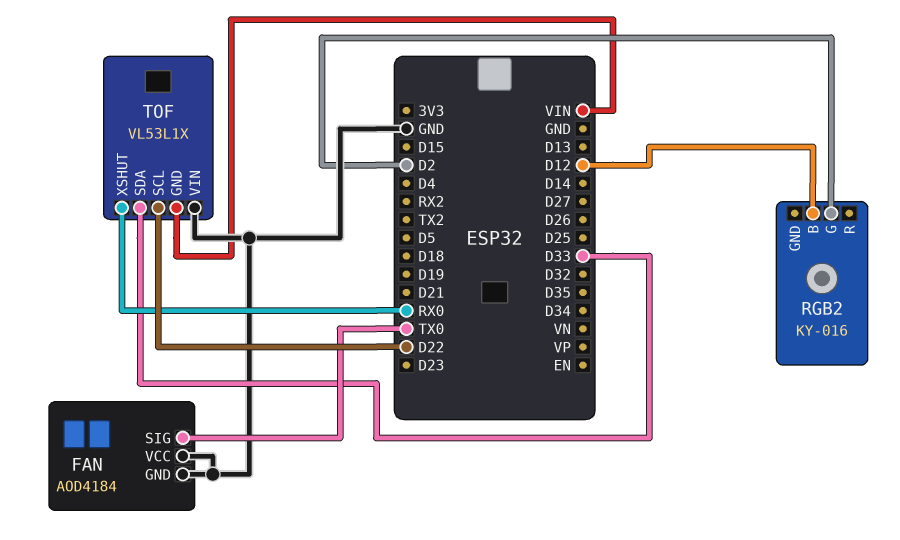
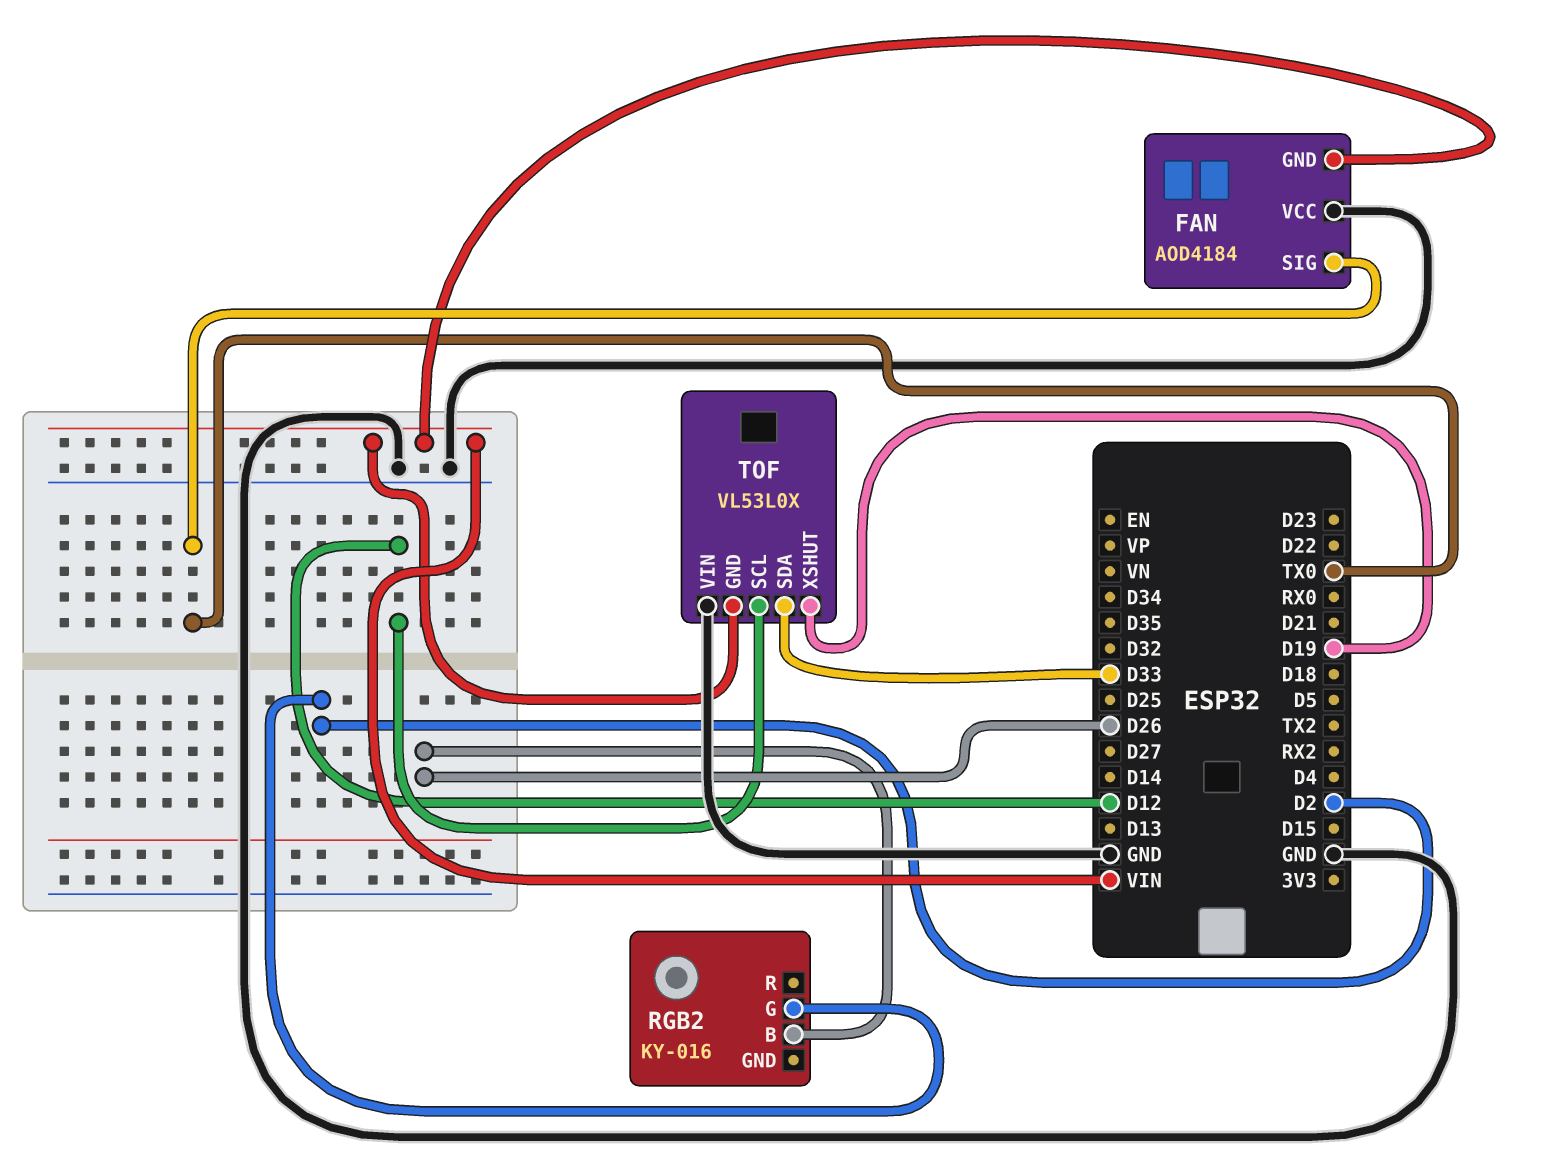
FAN pin GND: GND -> VIN
RGB2 pin B: D12 -> D26
TOF: VL53L1X -> VL53L0X
TOF pin SCL: D22 -> D12
TOF pin XSHUT: RX0 -> D19

